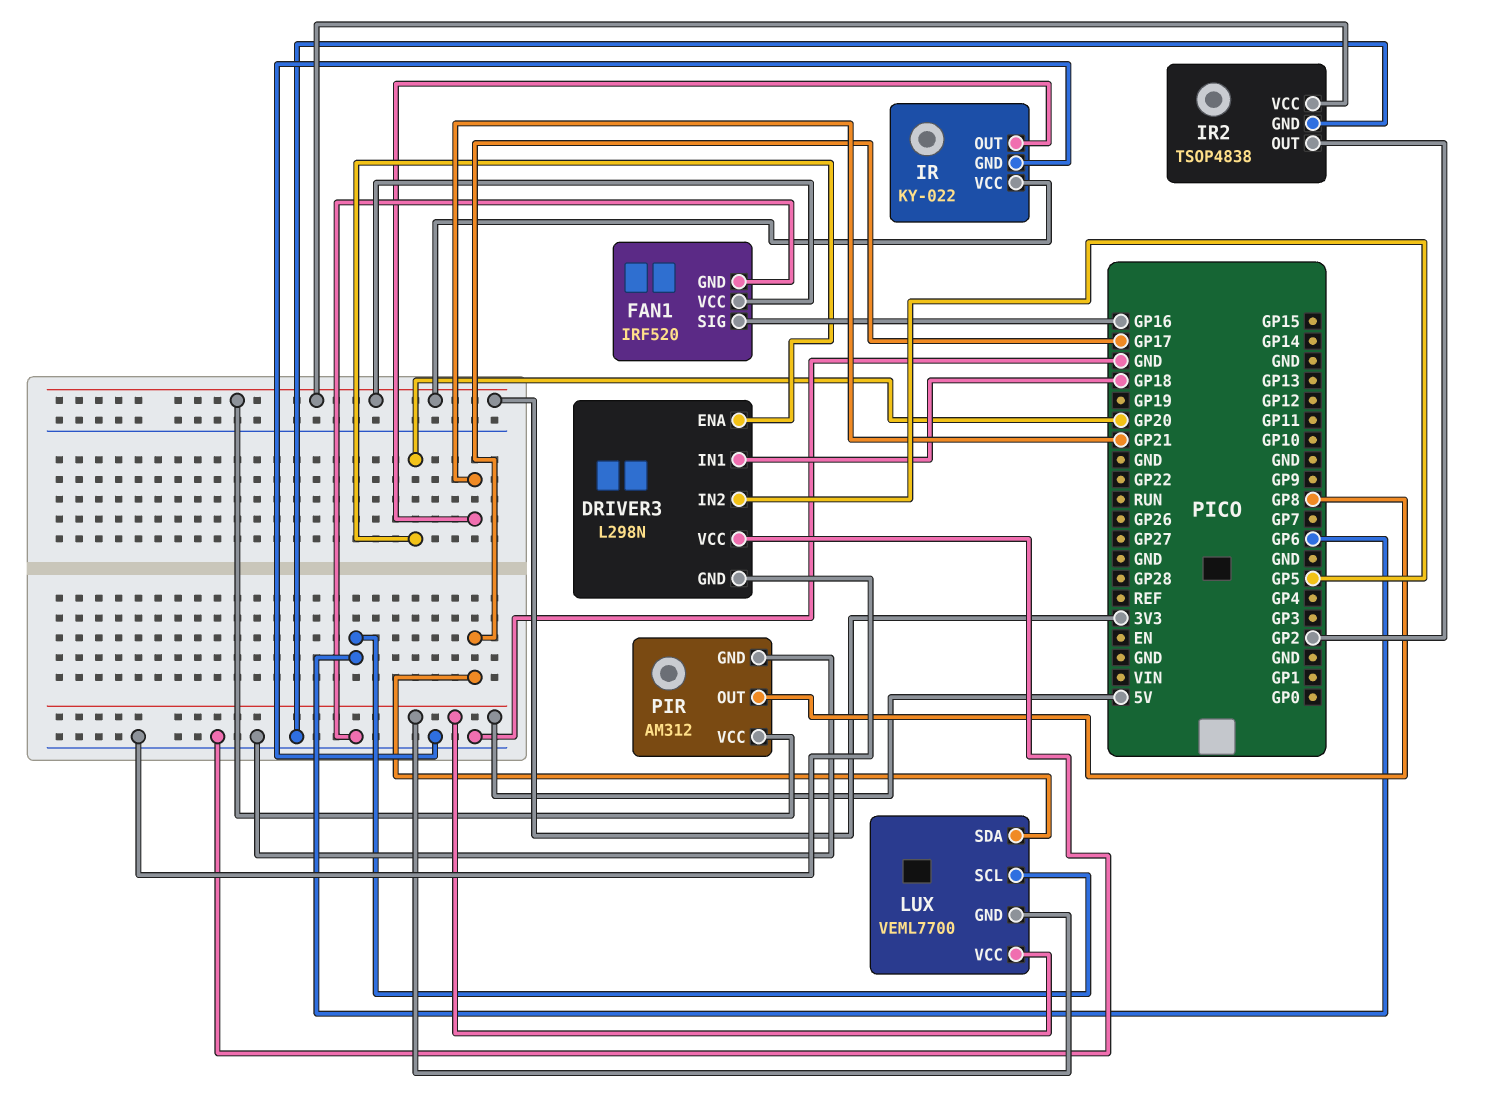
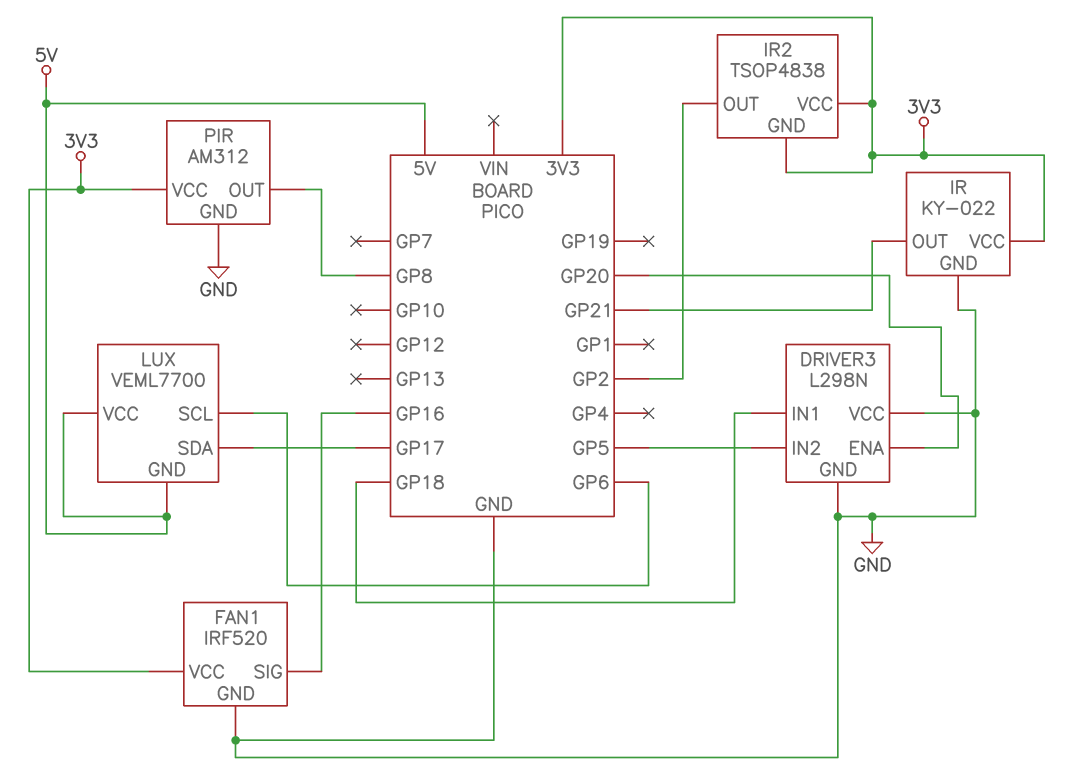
IR2 pin GND: GND -> 3V3

